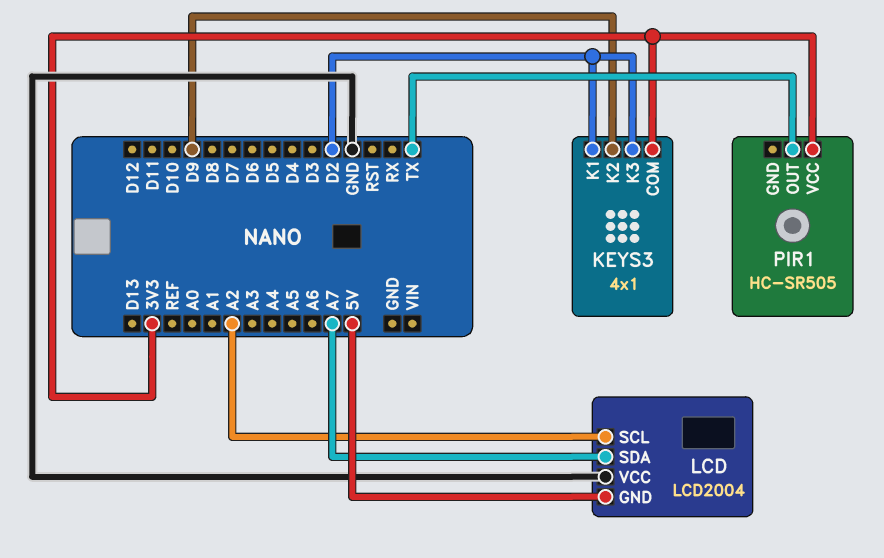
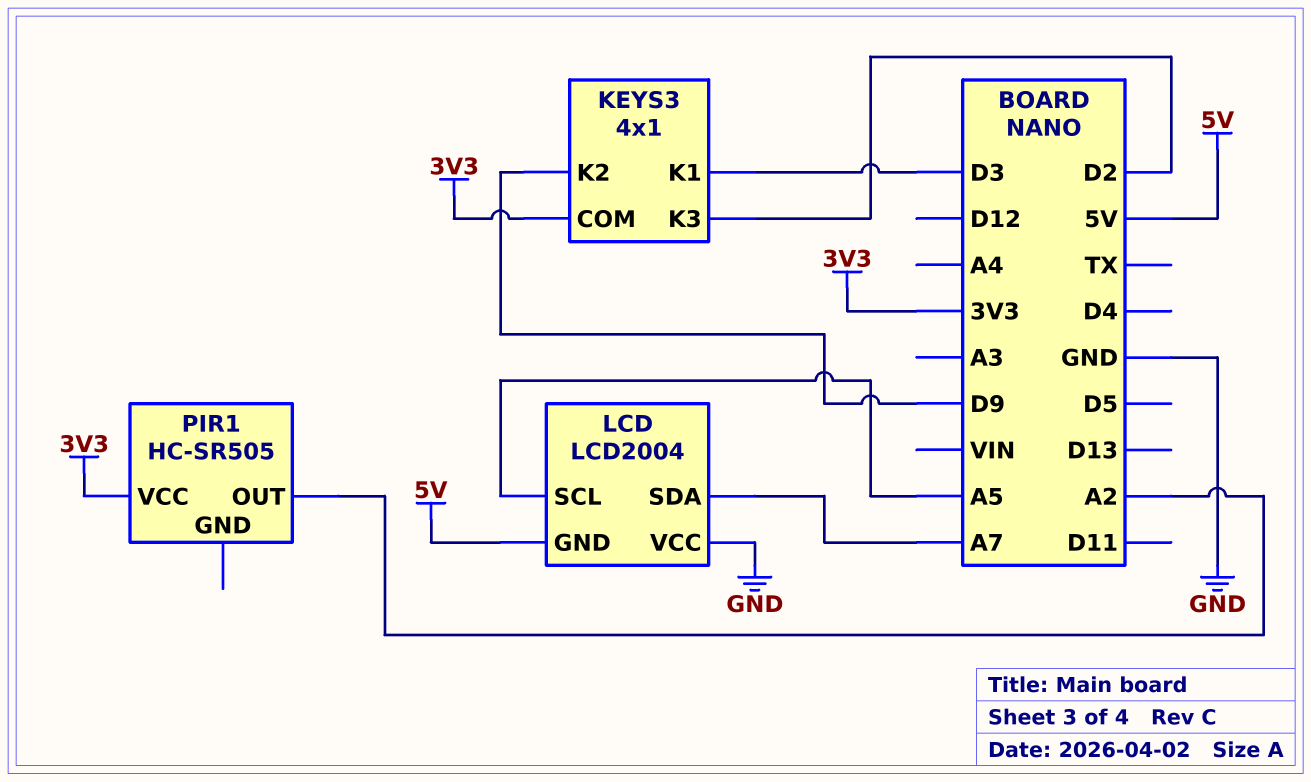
KEYS3 pin K1: D2 -> D3
LCD pin SCL: A2 -> A5
PIR1 pin OUT: TX -> A2

